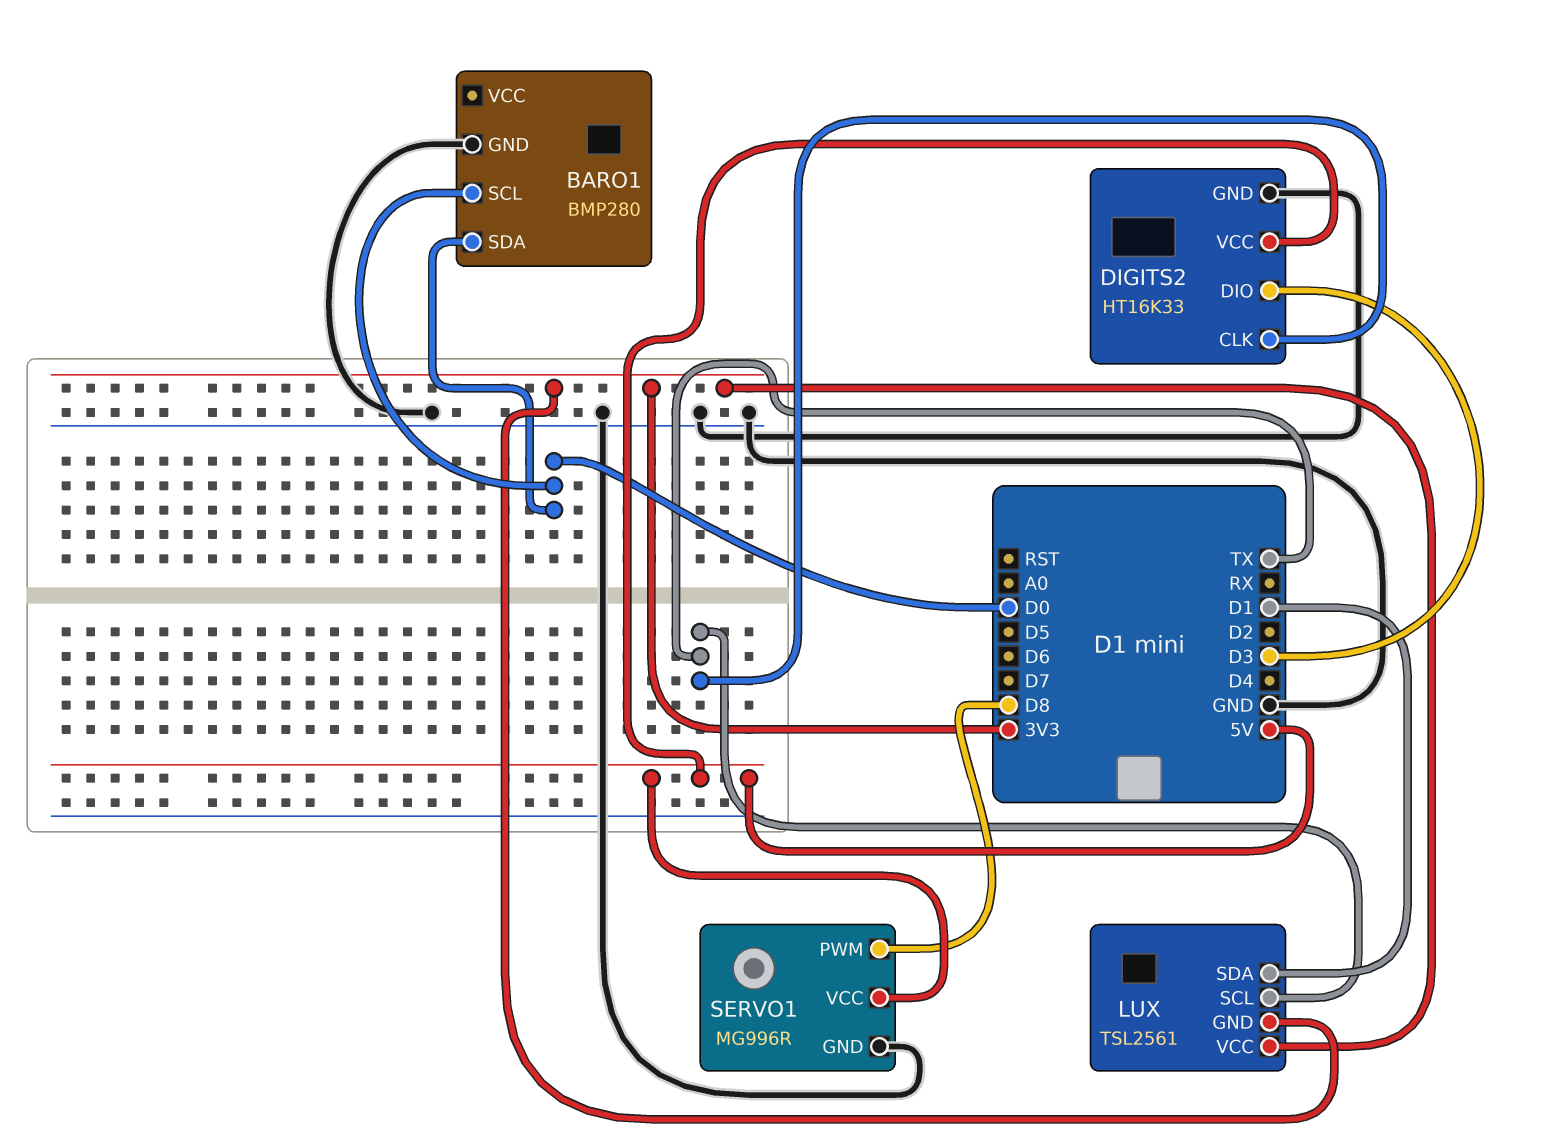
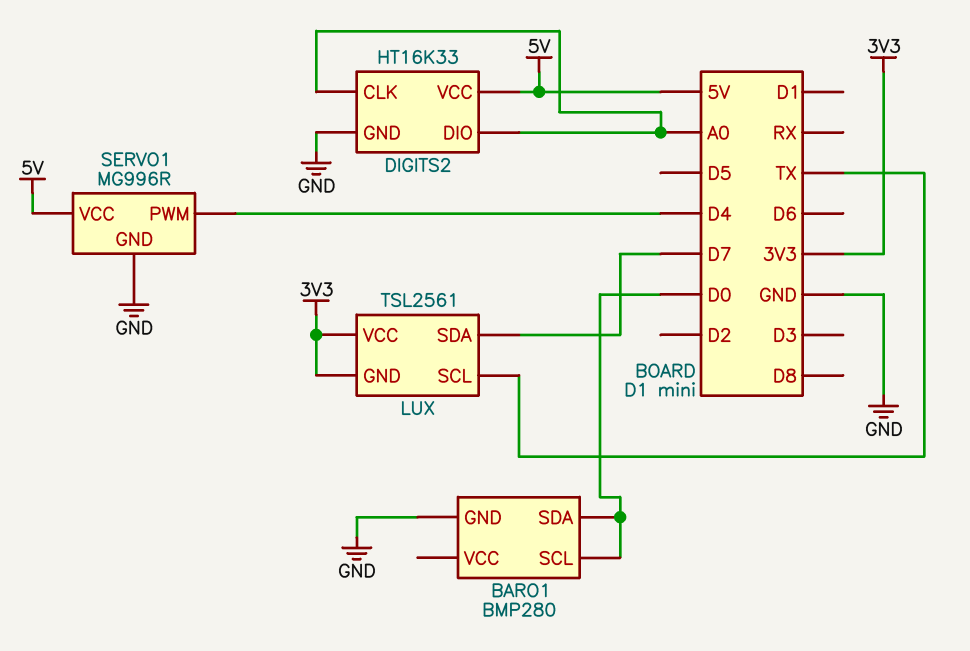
DIGITS2 pin CLK: TX -> A0
DIGITS2 pin DIO: D3 -> A0
LUX pin SDA: D1 -> D7
SERVO1 pin PWM: D8 -> D4

